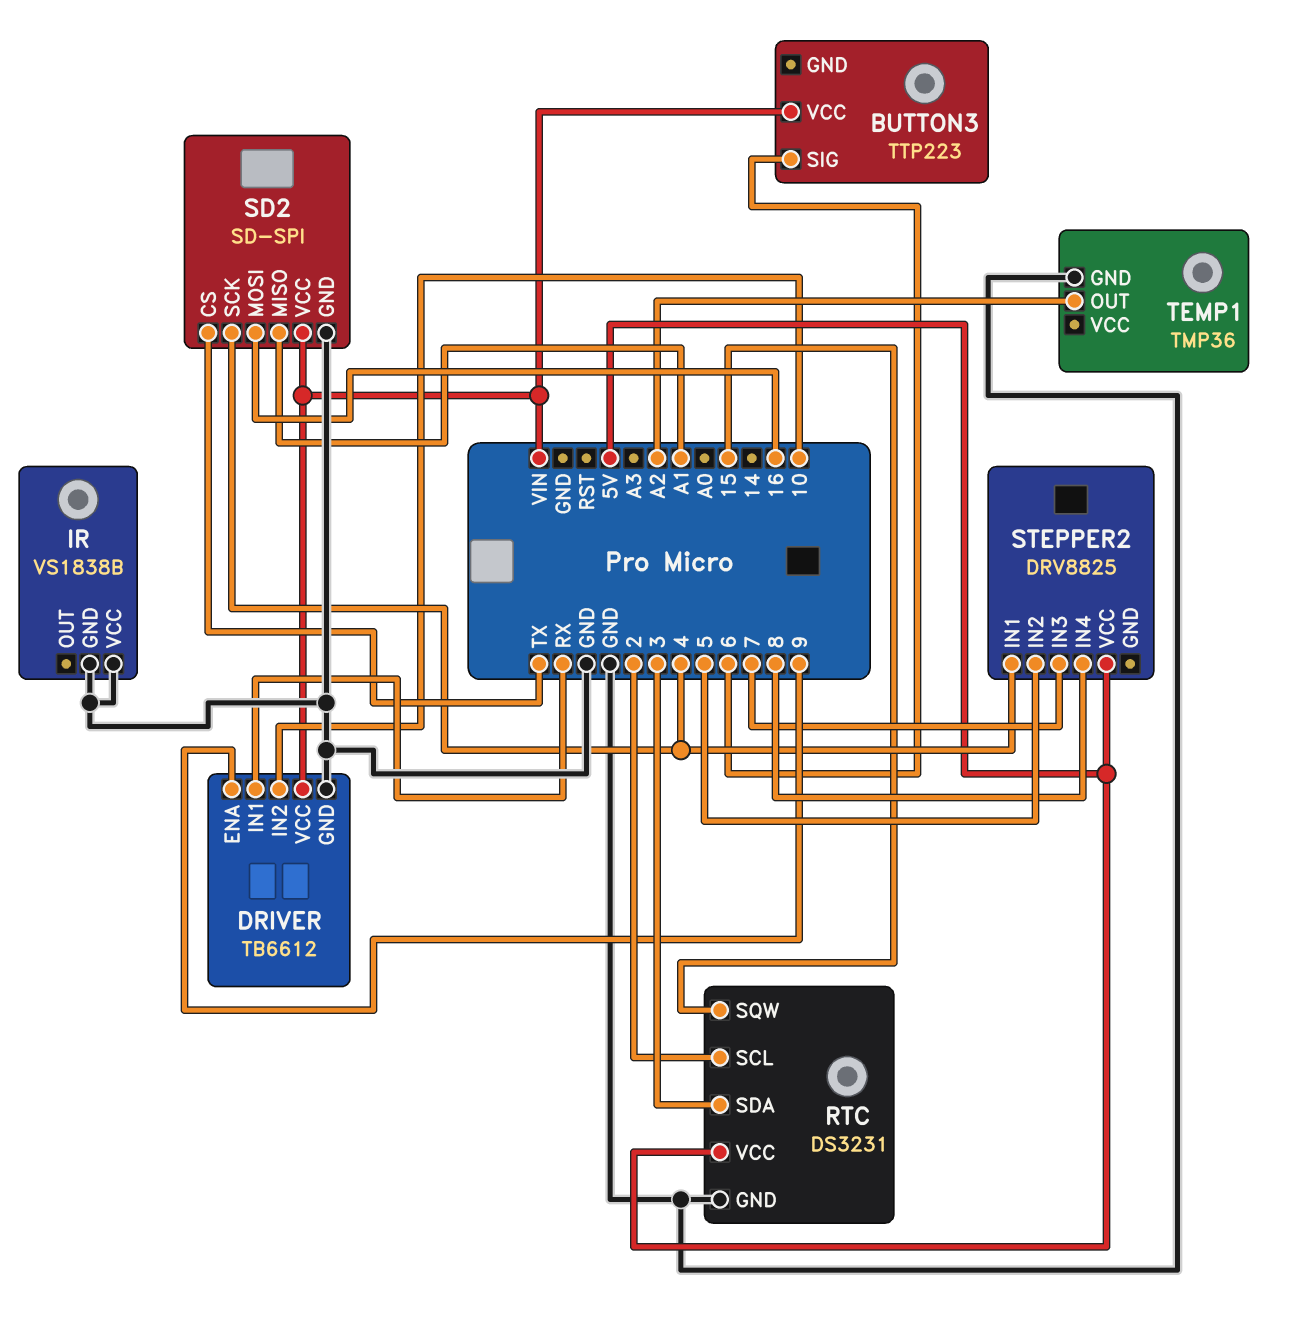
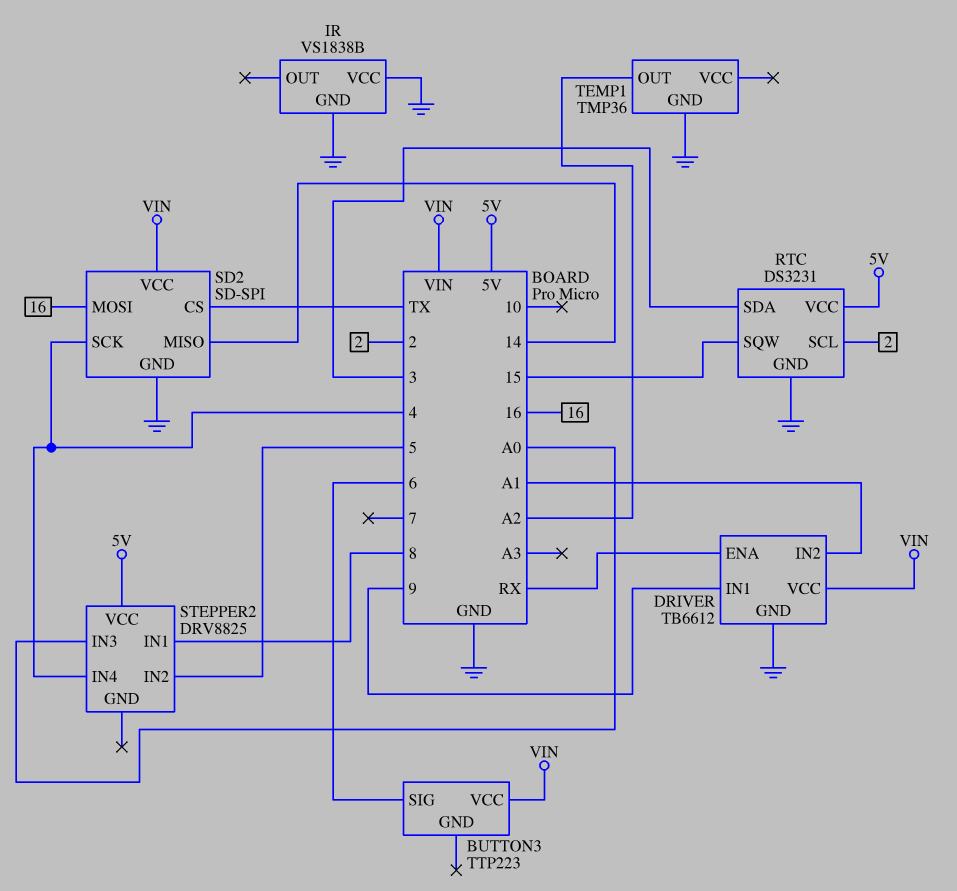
DRIVER pin ENA: 9 -> RX
DRIVER pin IN1: RX -> 9
DRIVER pin IN2: 10 -> A1
SD2 pin MISO: A1 -> 14
STEPPER2 pin IN1: 4 -> 8
STEPPER2 pin IN3: 7 -> A0
STEPPER2 pin IN4: 8 -> 4

